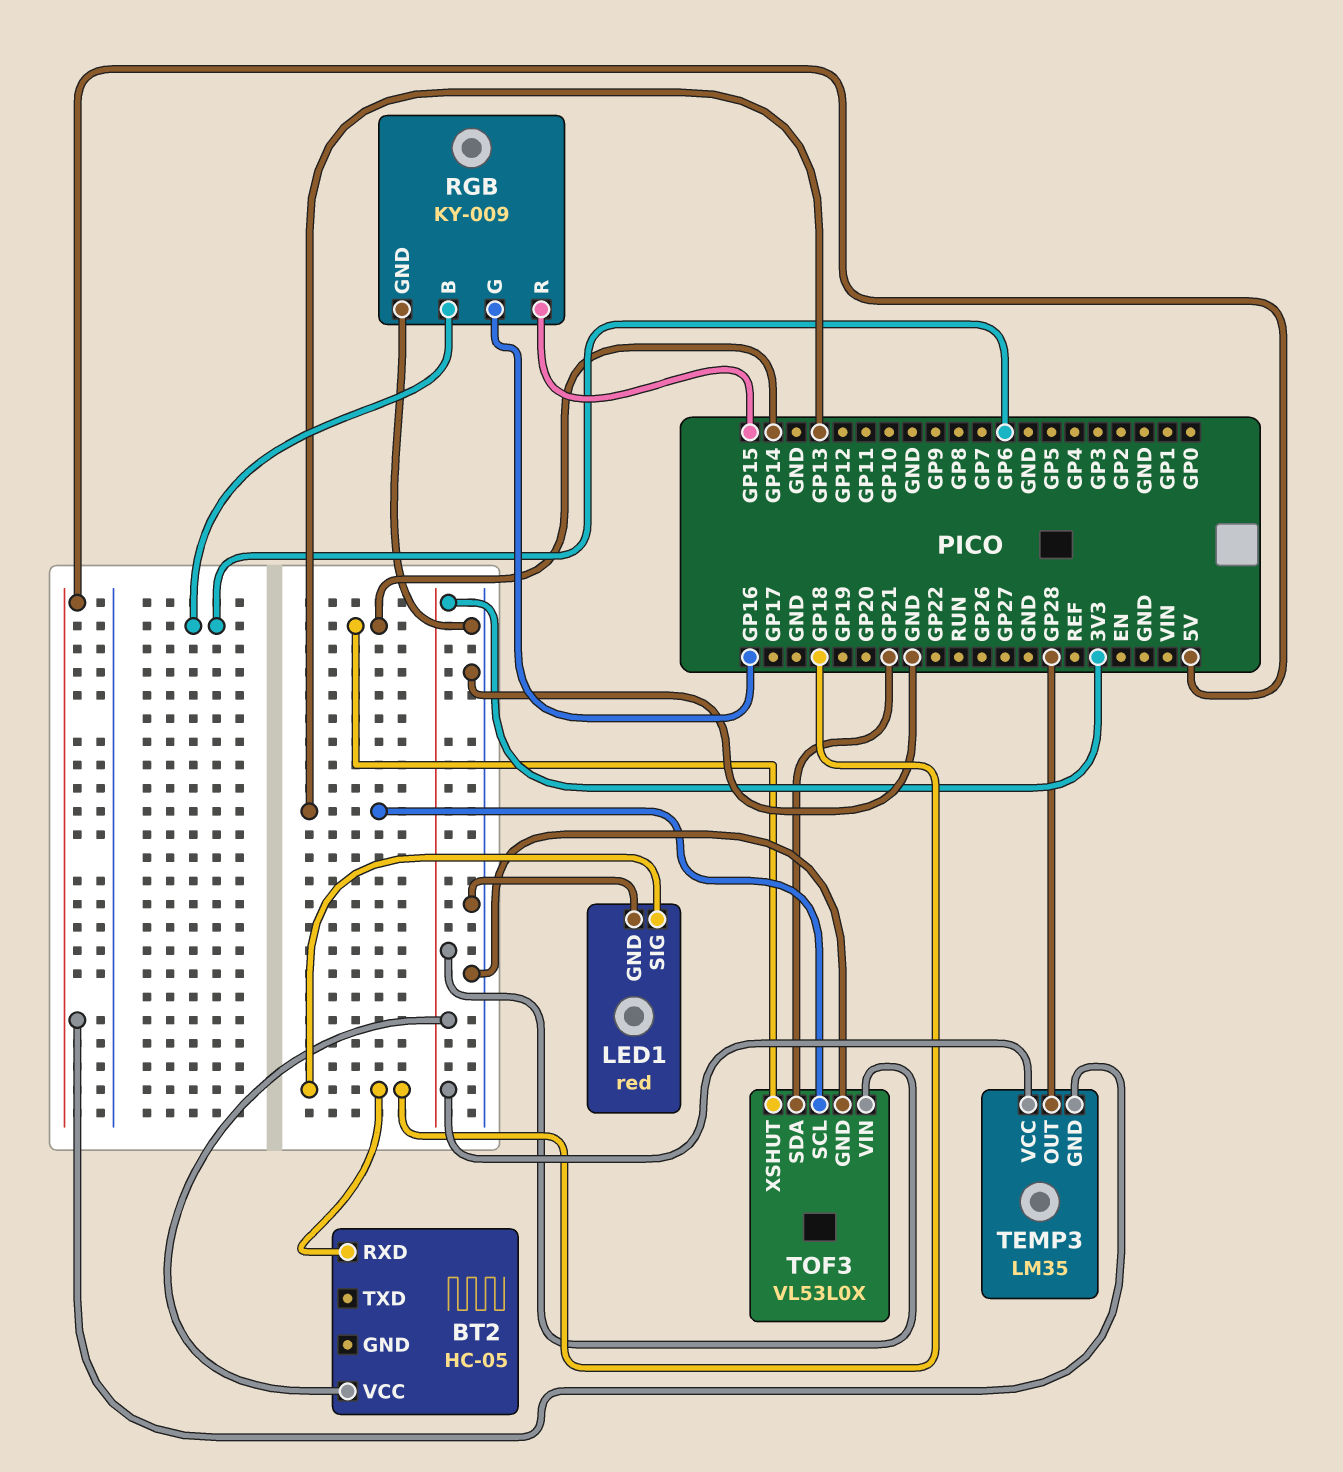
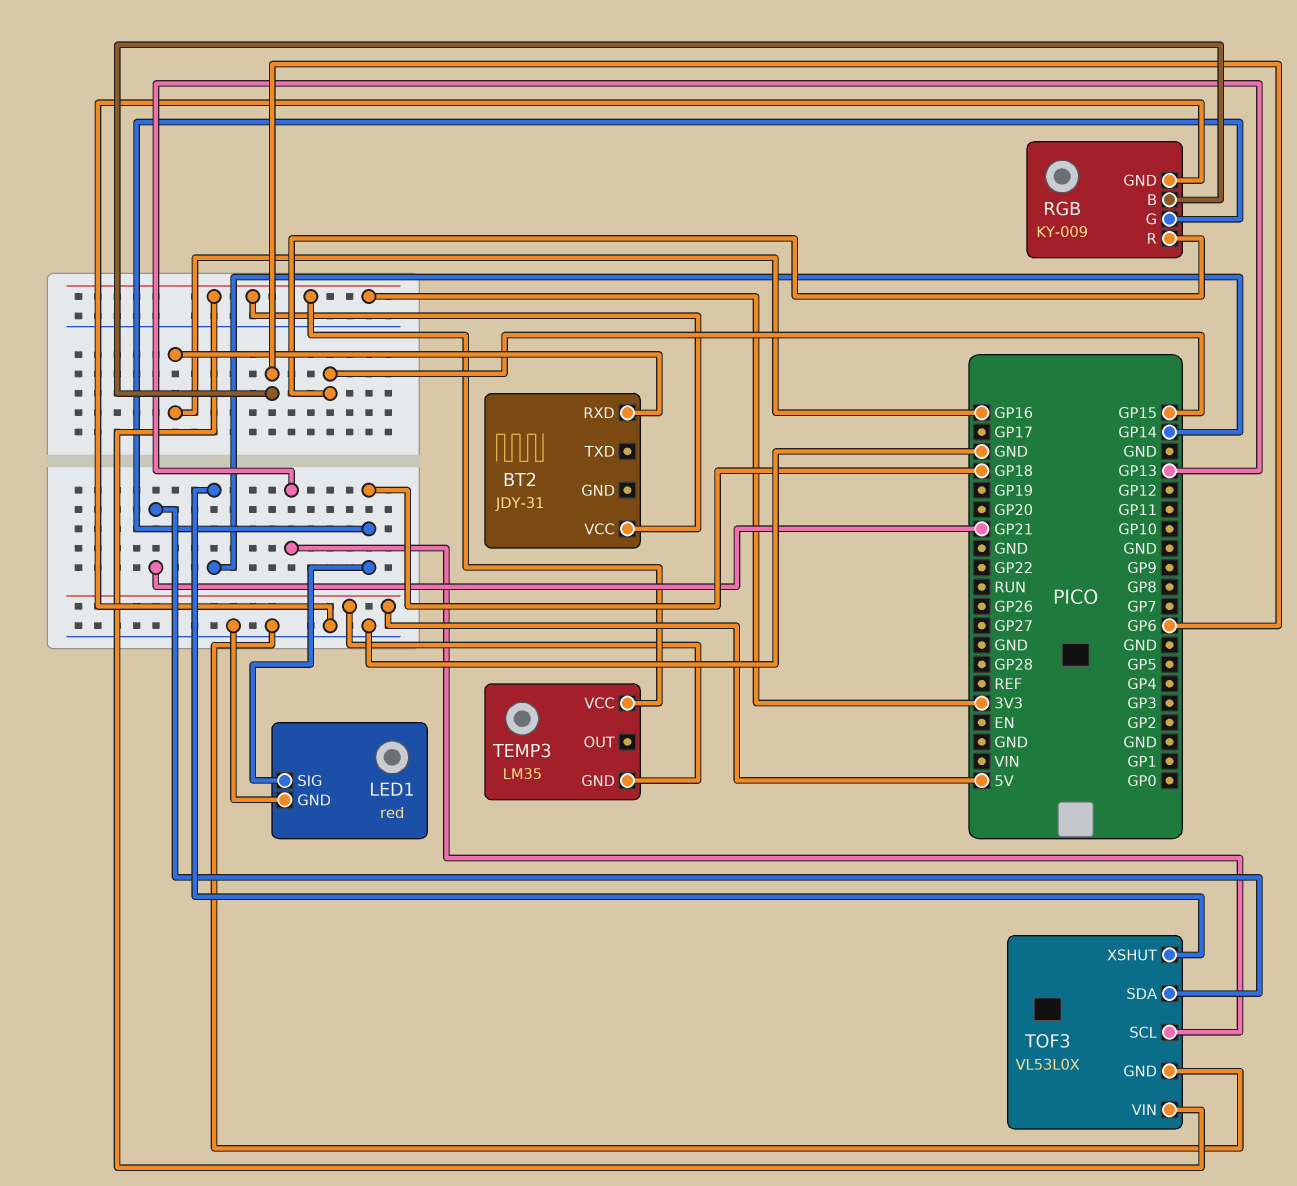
BT2: HC-05 -> JDY-31
BT2 pin RXD: GP18 -> GP16
RGB pin G: GP16 -> GP18
TEMP3 pin OUT: GP28 -> none

